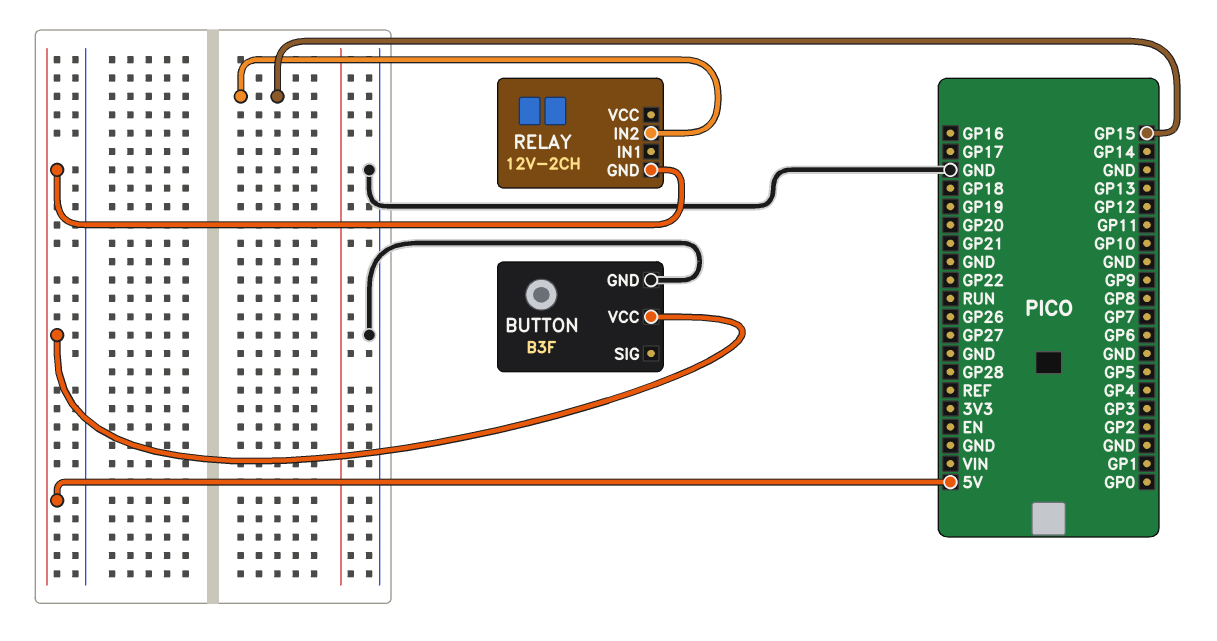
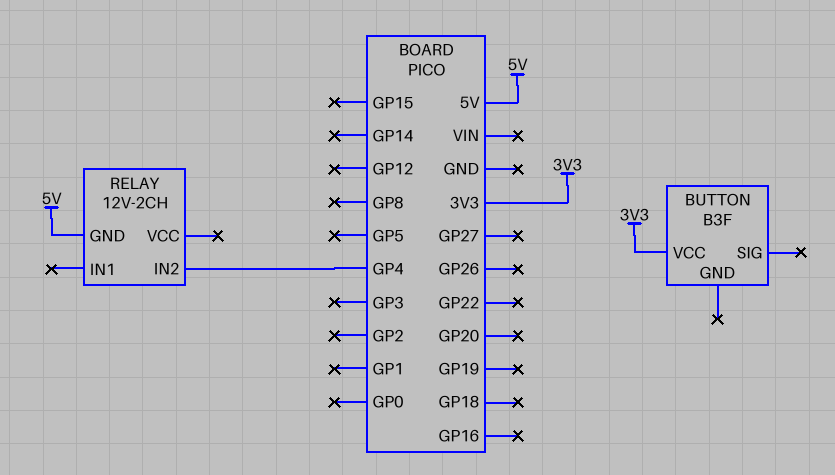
BUTTON pin GND: GND -> none
BUTTON pin VCC: 5V -> 3V3
RELAY pin IN2: GP15 -> GP4

